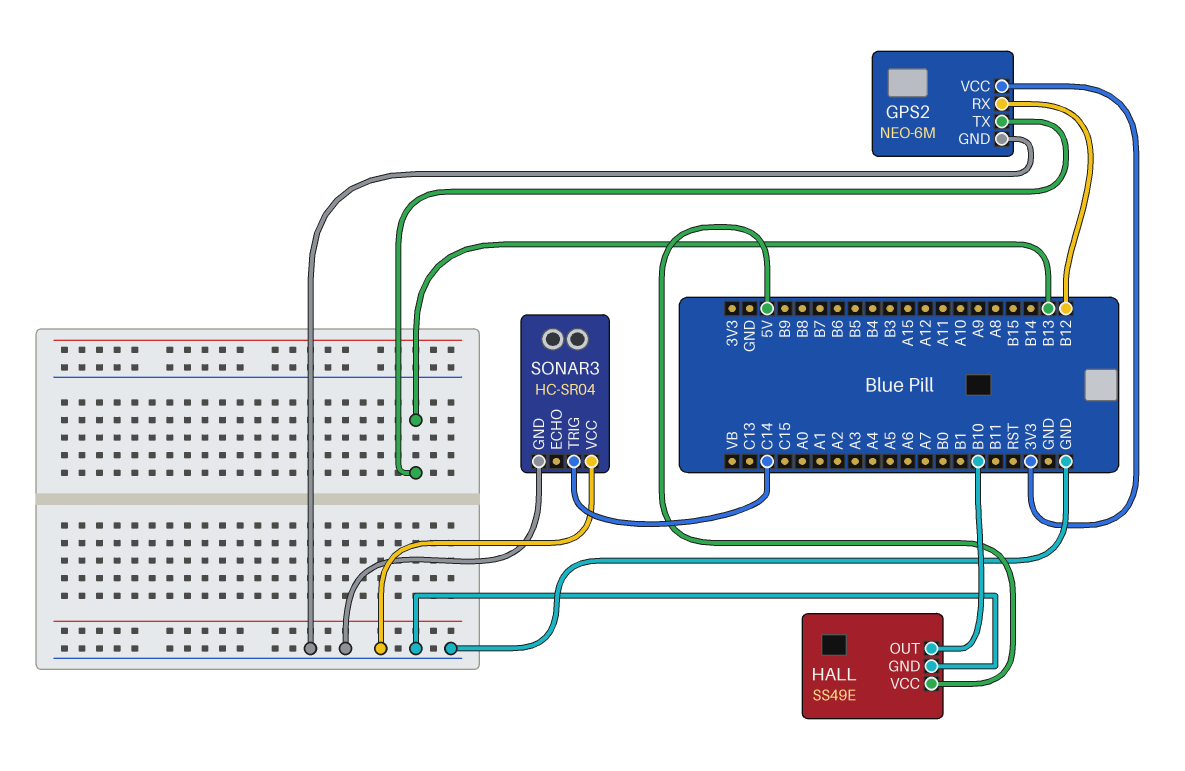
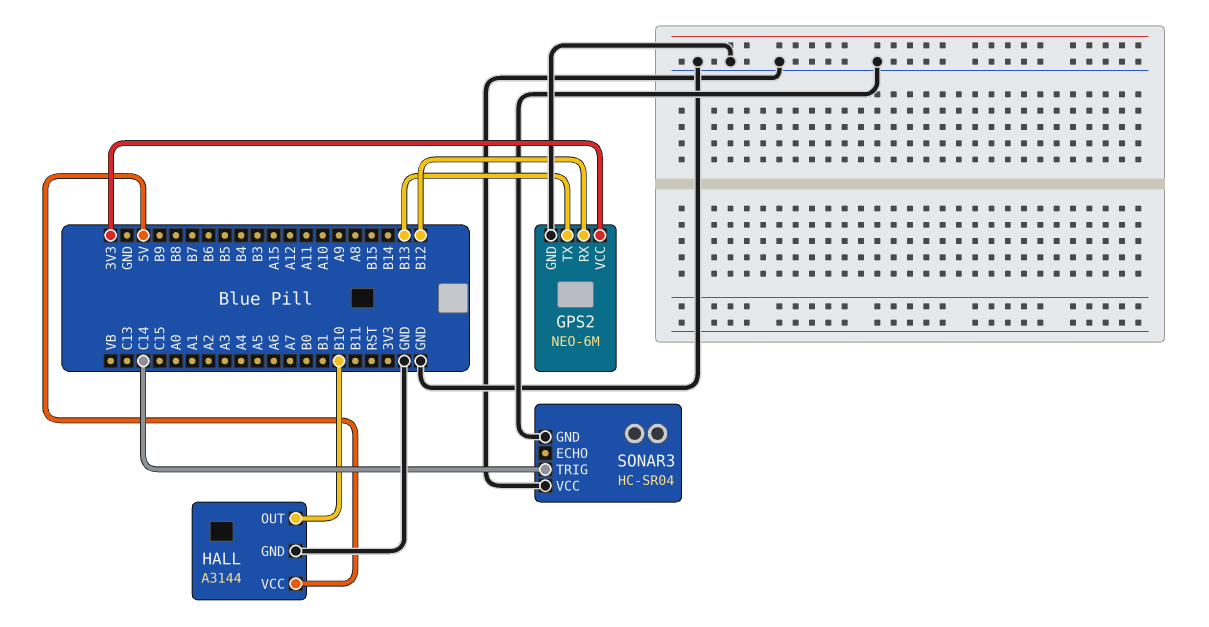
HALL: SS49E -> A3144

